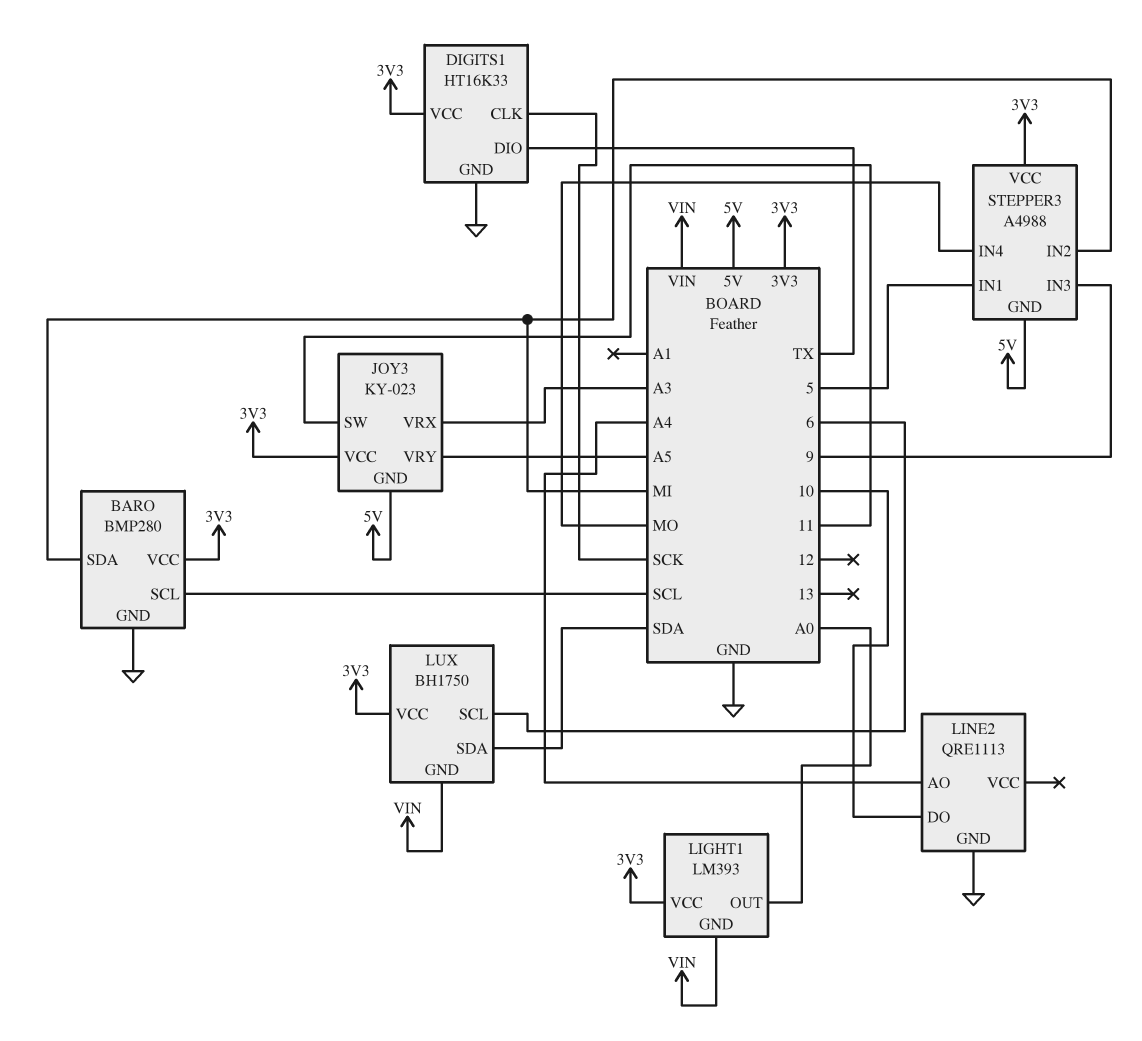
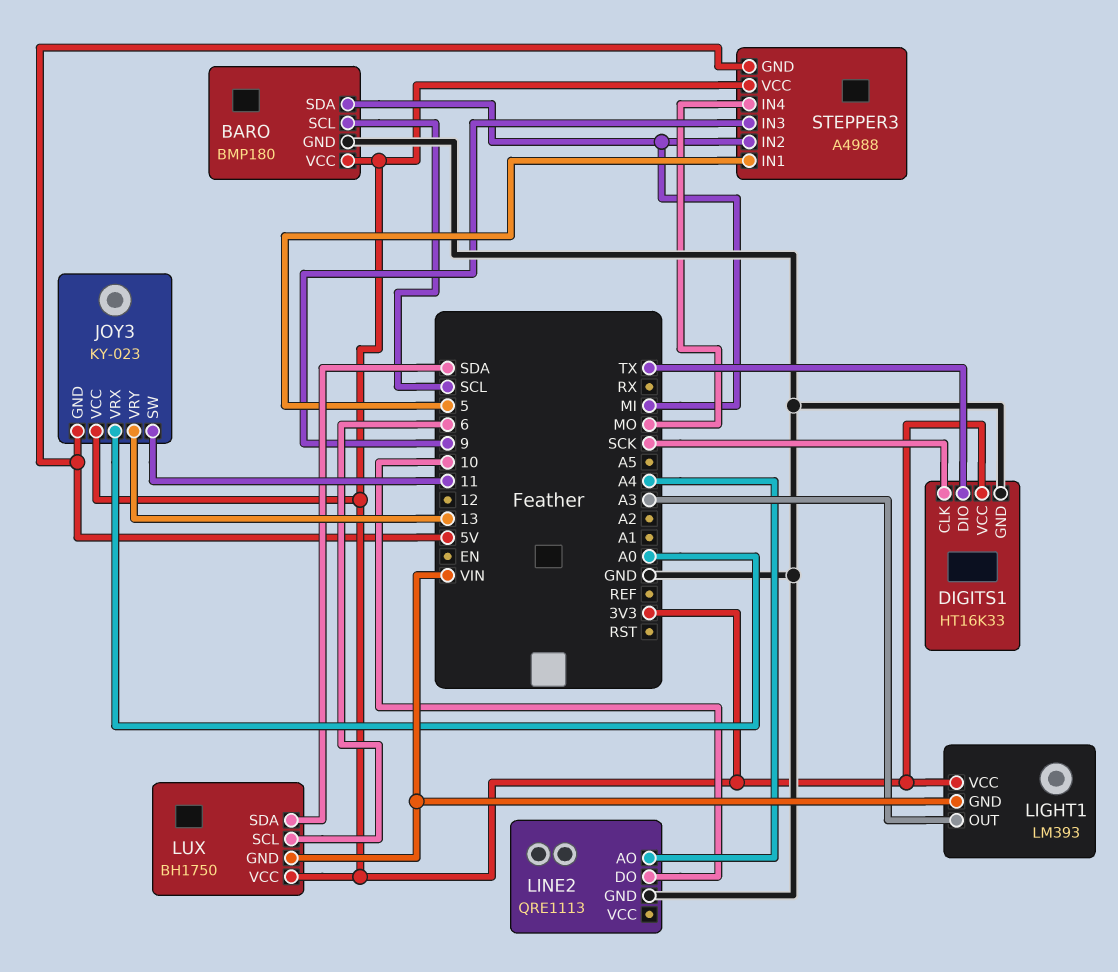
BARO: BMP280 -> BMP180
JOY3 pin VRX: A3 -> A0
JOY3 pin VRY: A5 -> 13
LIGHT1 pin OUT: A0 -> A3

